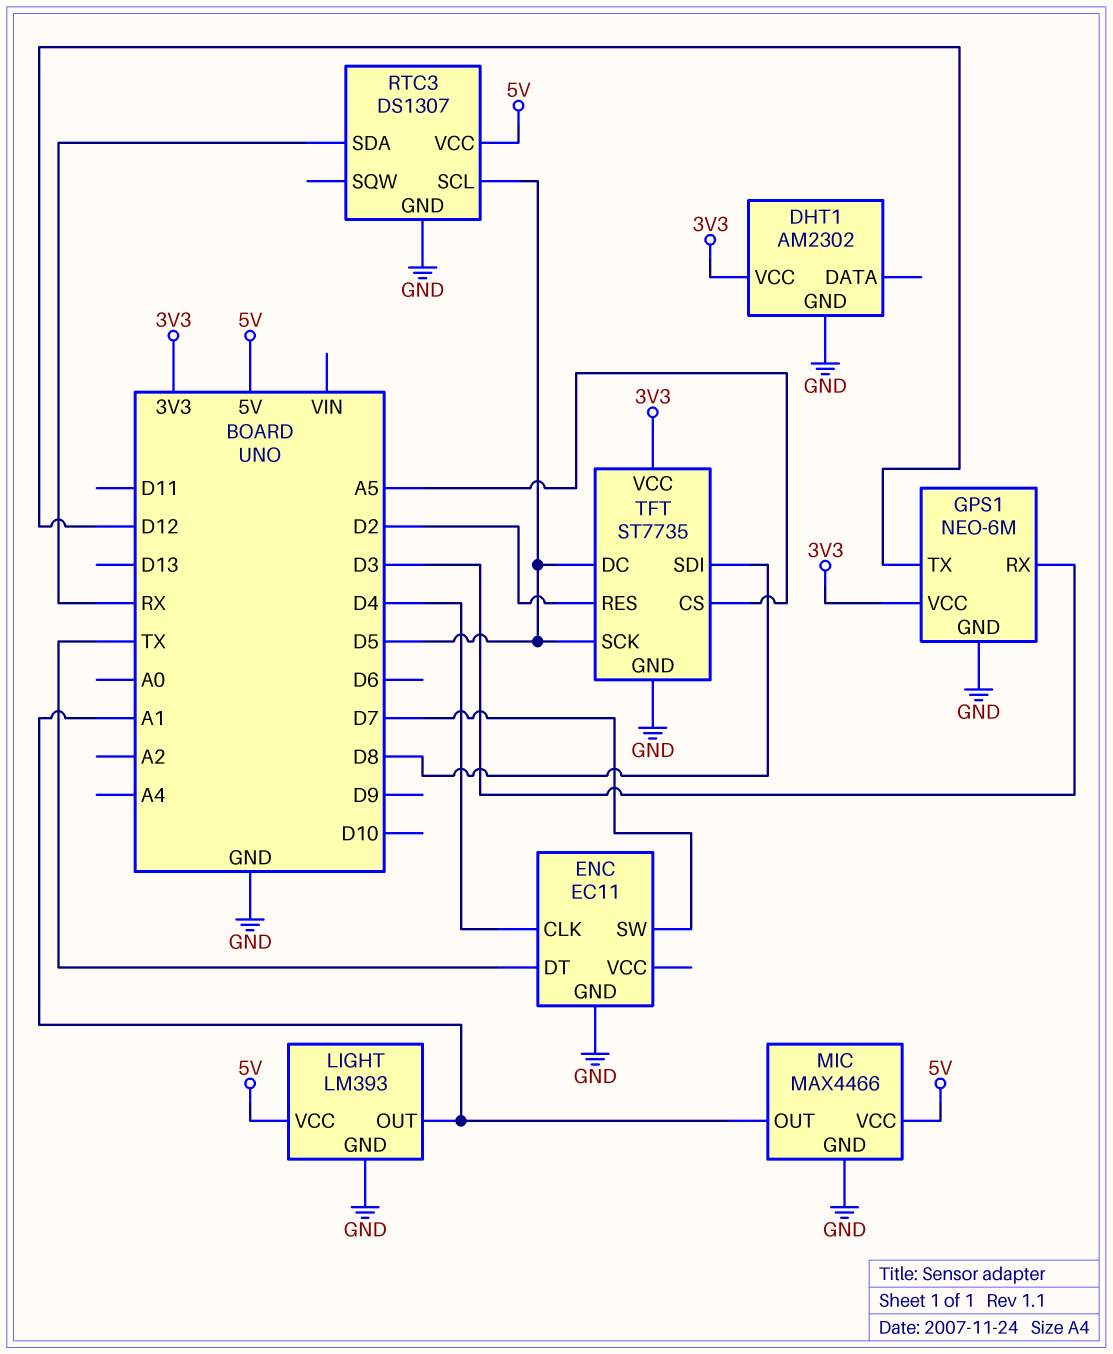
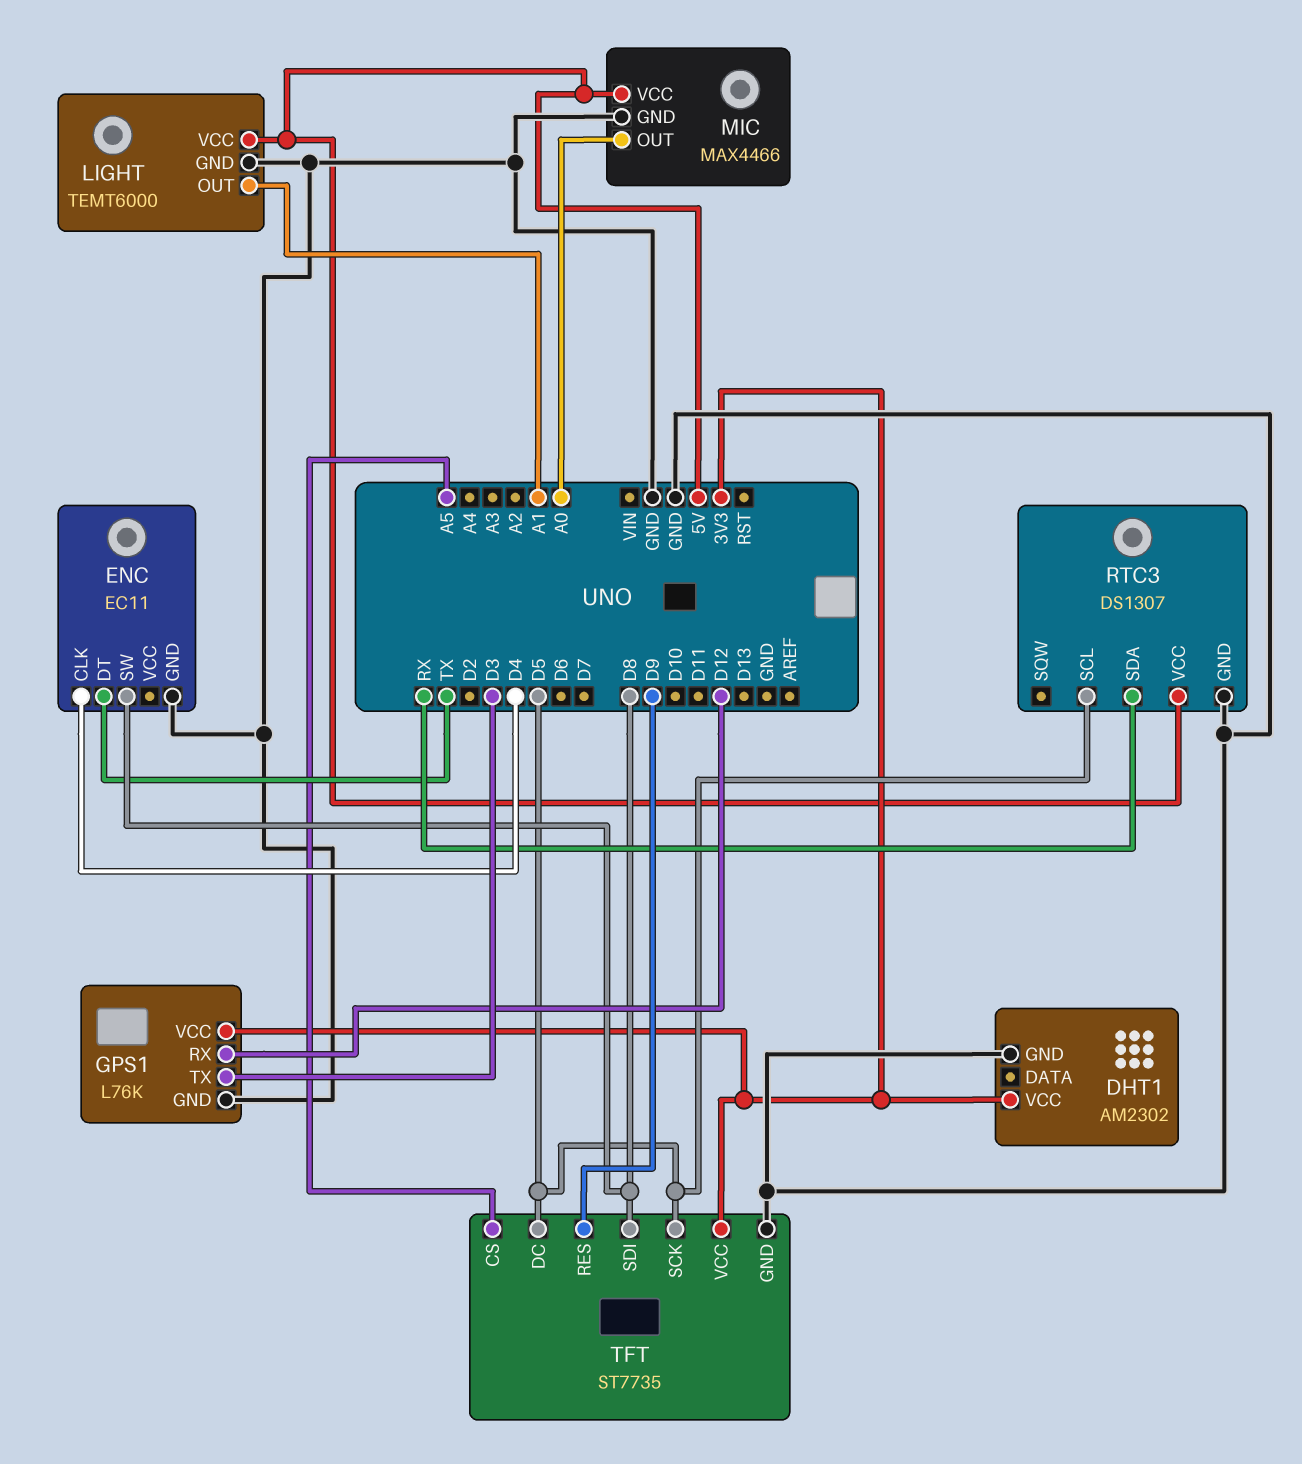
ENC pin SW: D7 -> D8
GPS1: NEO-6M -> L76K
GPS1 pin RX: D3 -> D12
GPS1 pin TX: D12 -> D3
LIGHT: LM393 -> TEMT6000
MIC pin OUT: A1 -> A0
TFT pin RES: D2 -> D9

